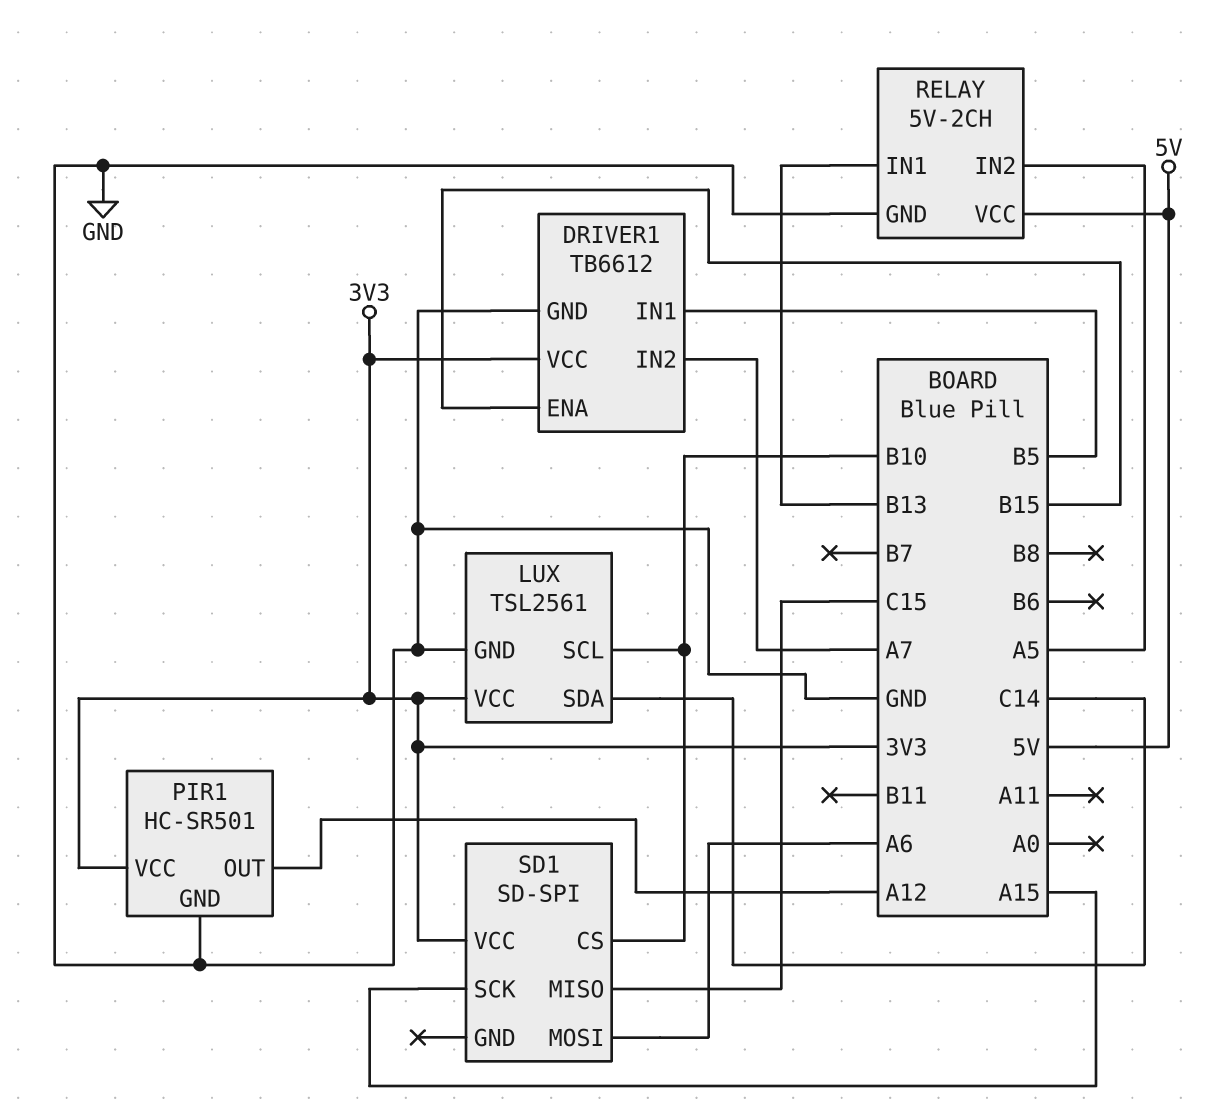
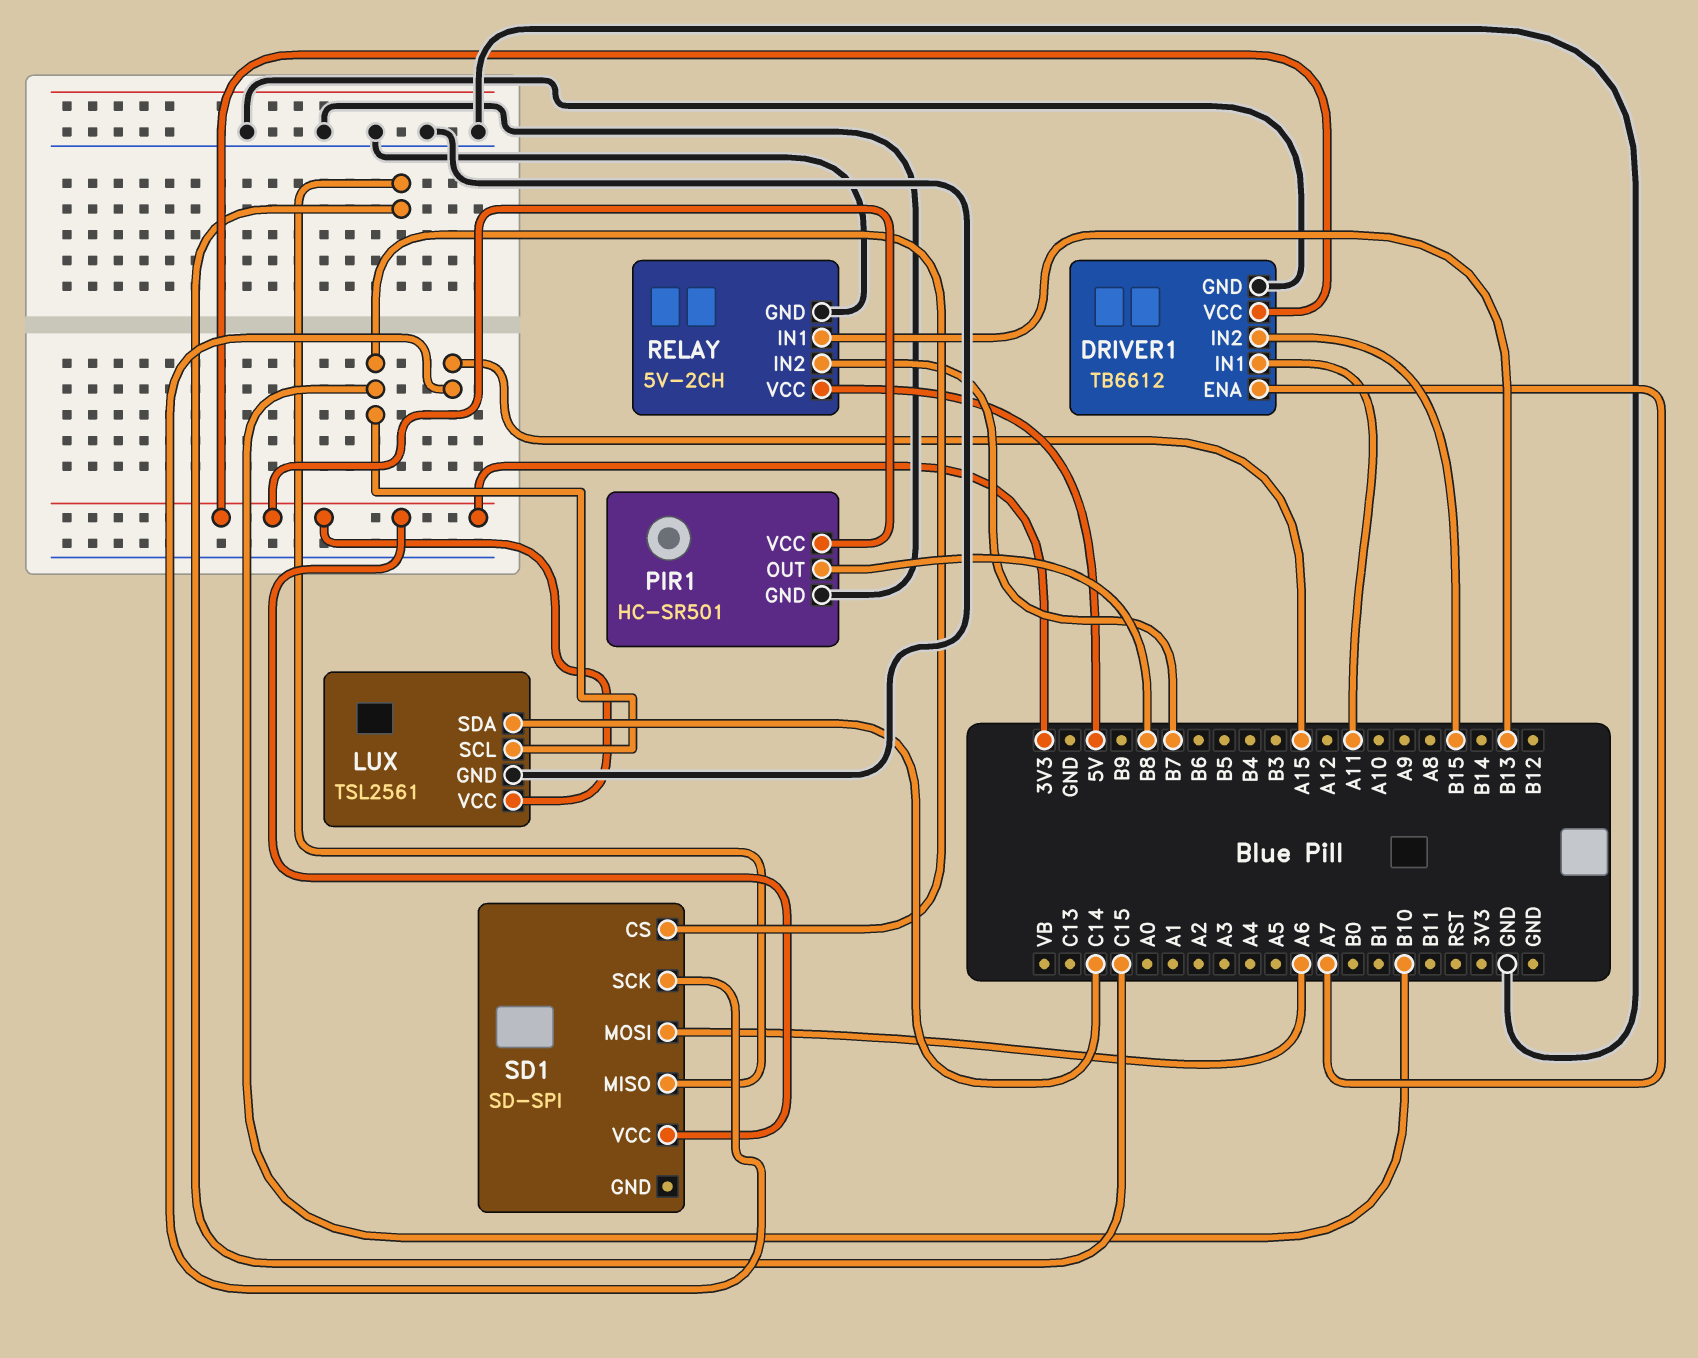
DRIVER1 pin ENA: B15 -> A7
DRIVER1 pin IN1: B5 -> A11
DRIVER1 pin IN2: A7 -> B15
PIR1 pin OUT: A12 -> B8
RELAY pin IN2: A5 -> B7

